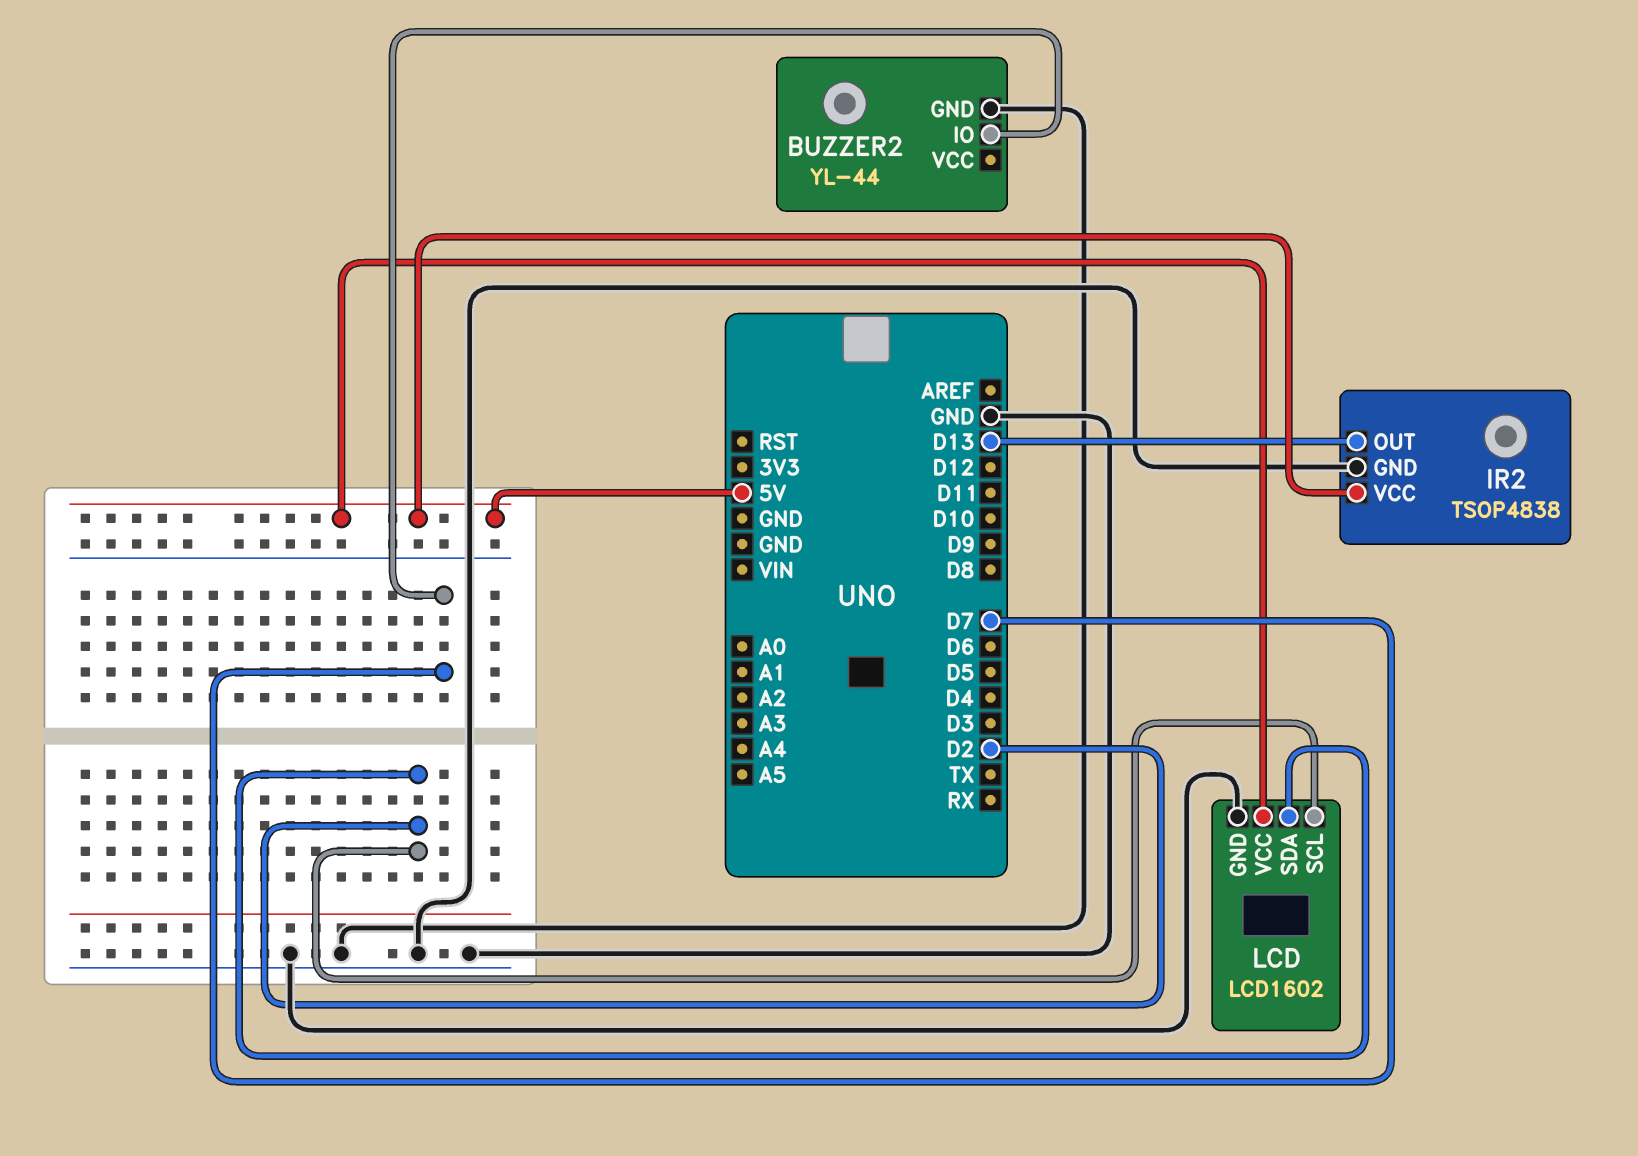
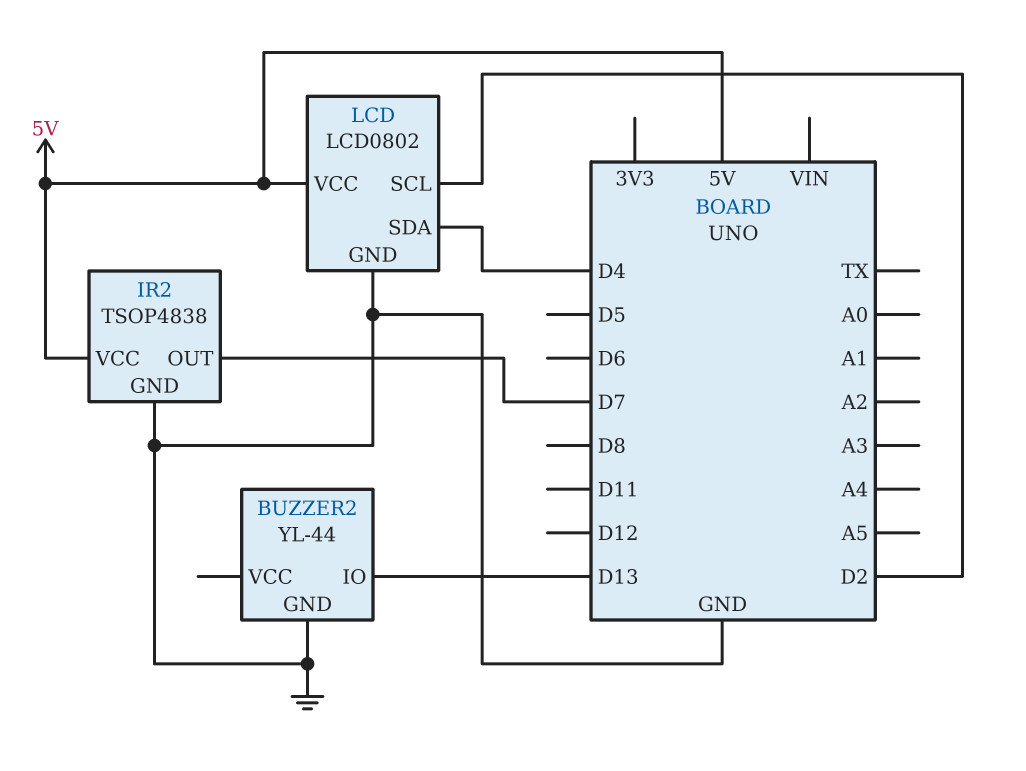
BUZZER2 pin IO: D7 -> D13
IR2 pin OUT: D13 -> D7
LCD: LCD1602 -> LCD0802
LCD pin SDA: D2 -> D4

